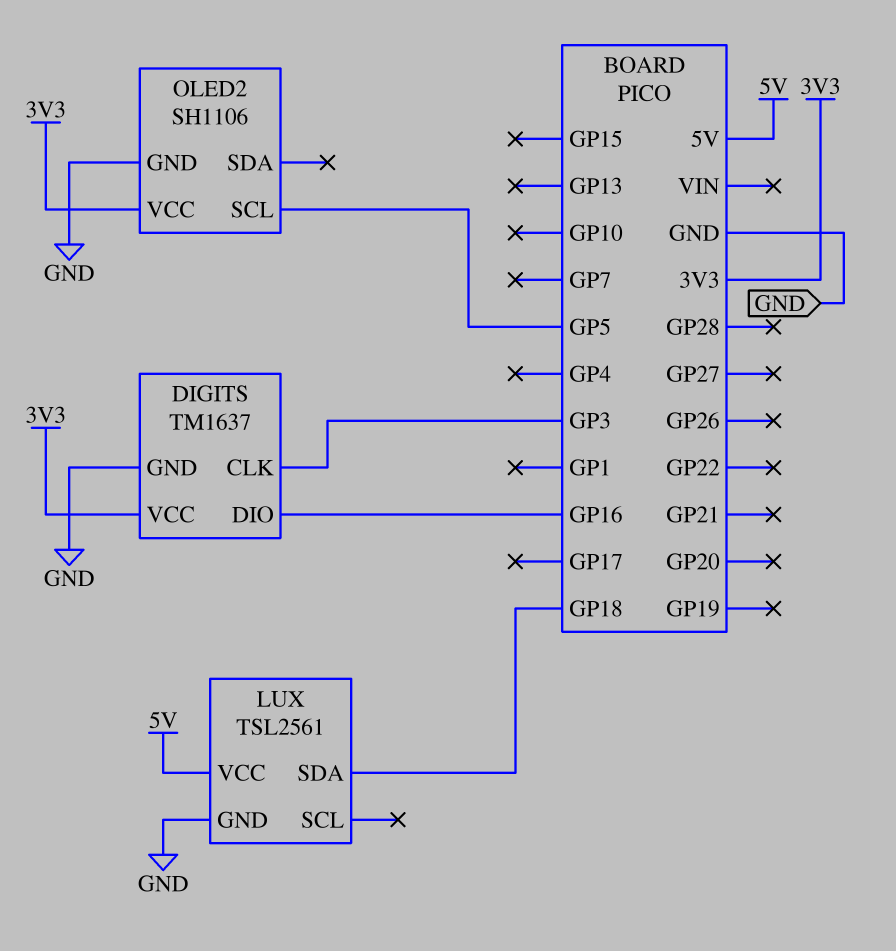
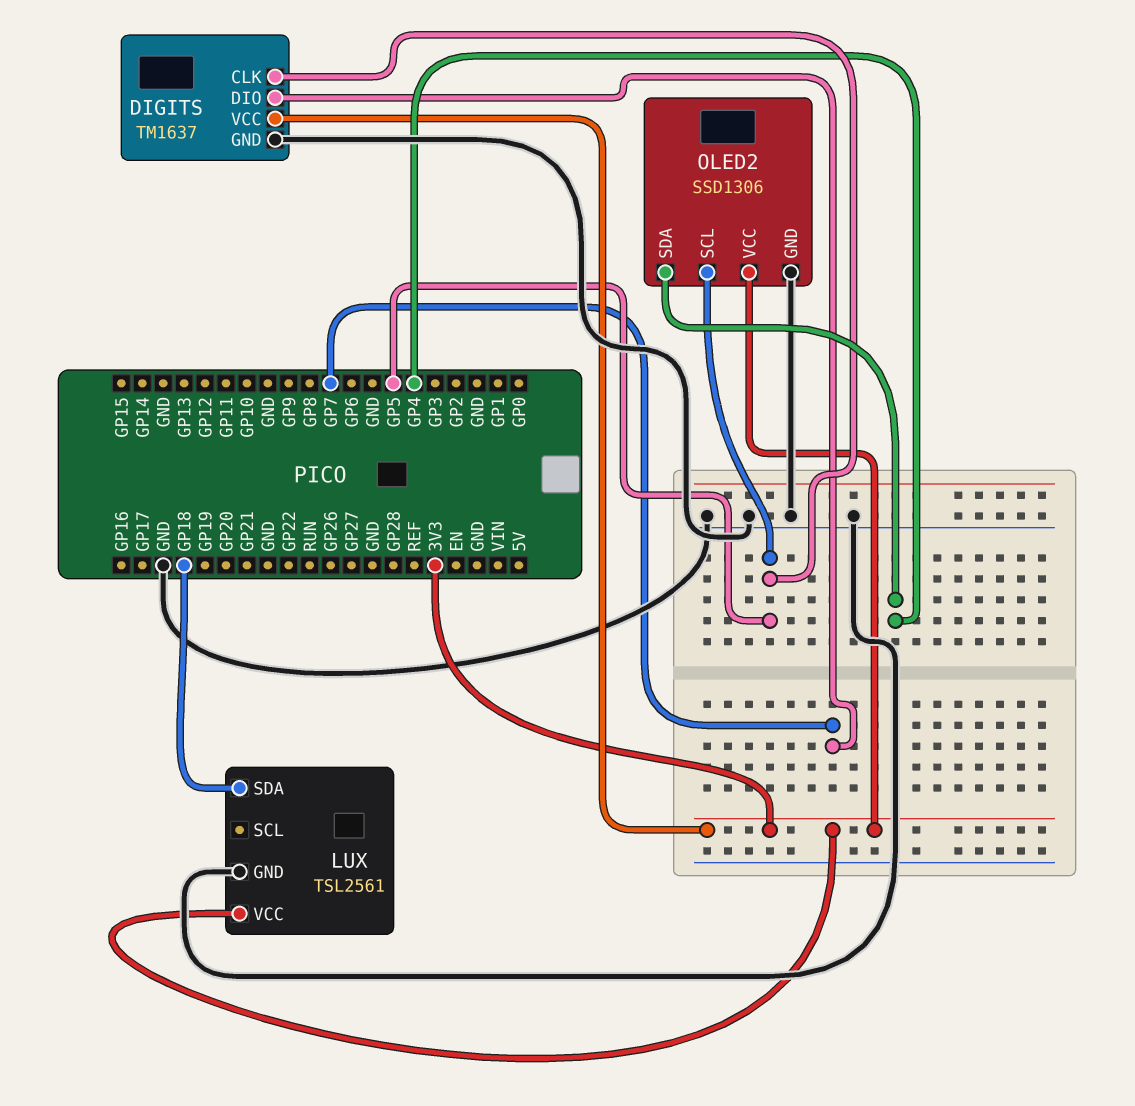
DIGITS pin CLK: GP3 -> GP5
DIGITS pin DIO: GP16 -> GP7
LUX pin VCC: 5V -> 3V3
OLED2: SH1106 -> SSD1306
OLED2 pin SDA: none -> GP4

